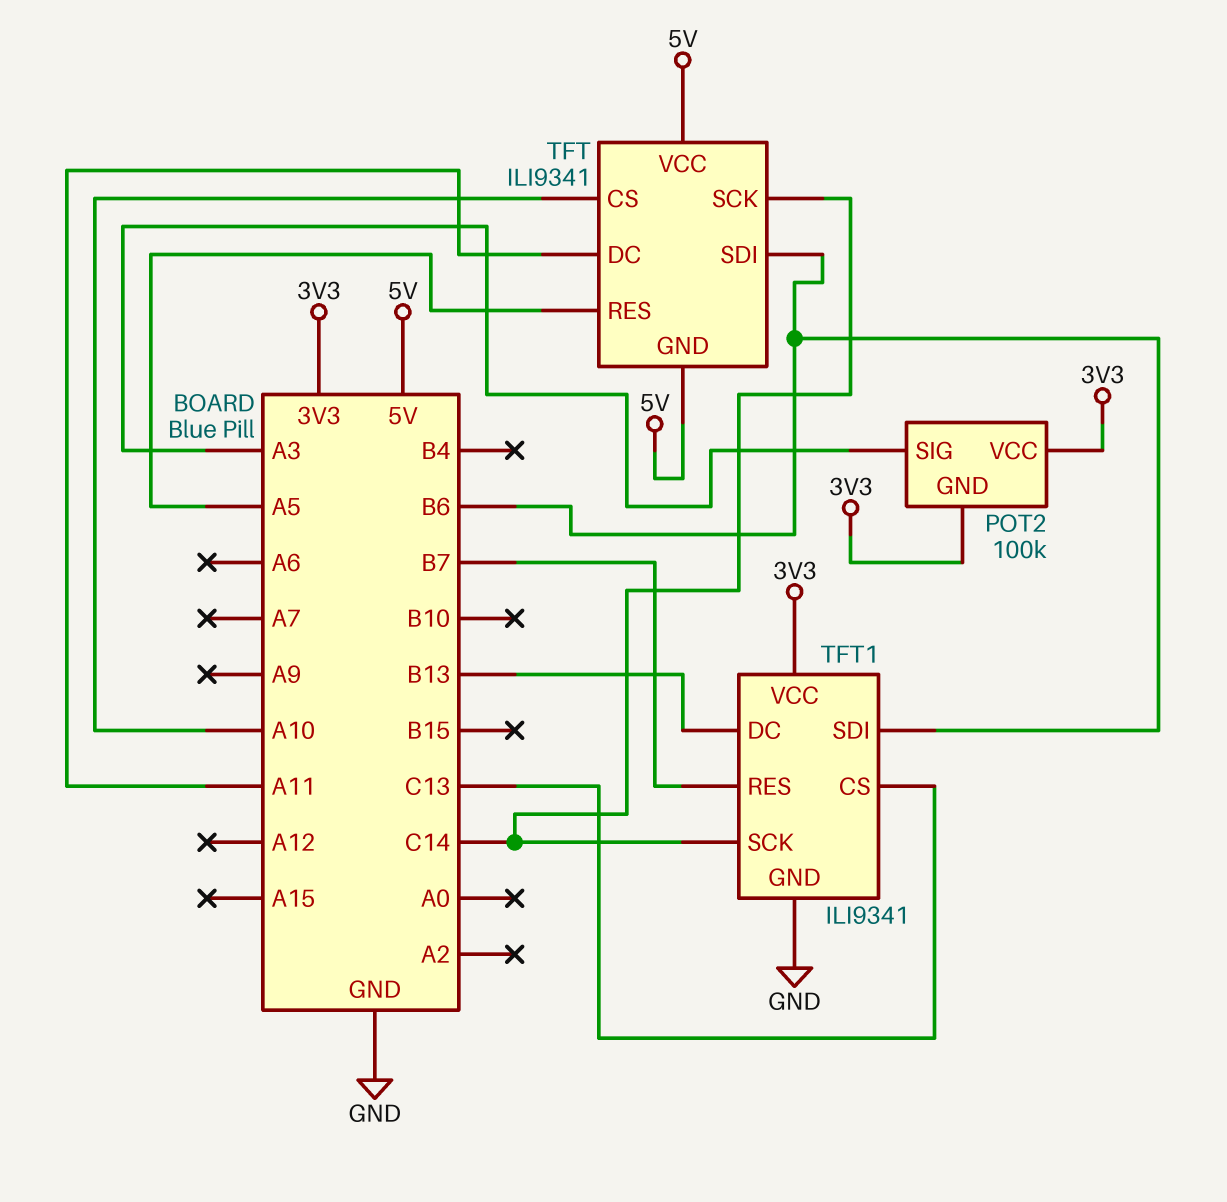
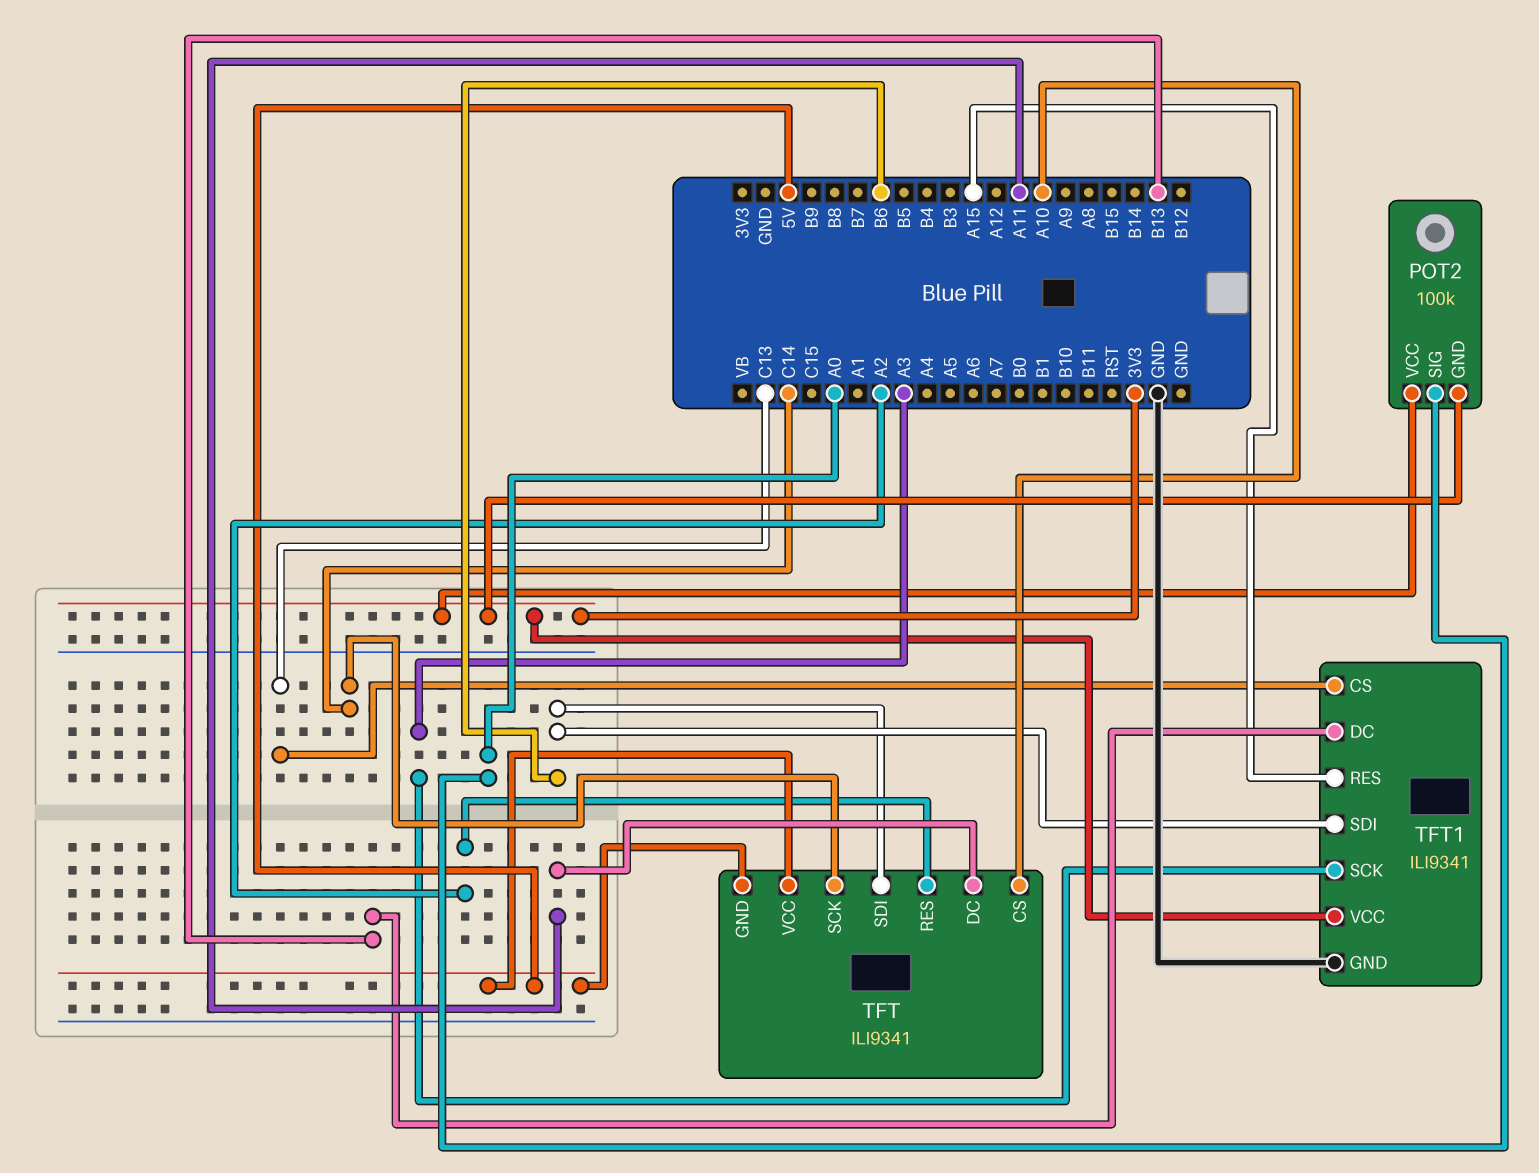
POT2 pin SIG: A3 -> A0
TFT pin RES: A5 -> A2
TFT1 pin RES: B7 -> A15
TFT1 pin SCK: C14 -> A3

